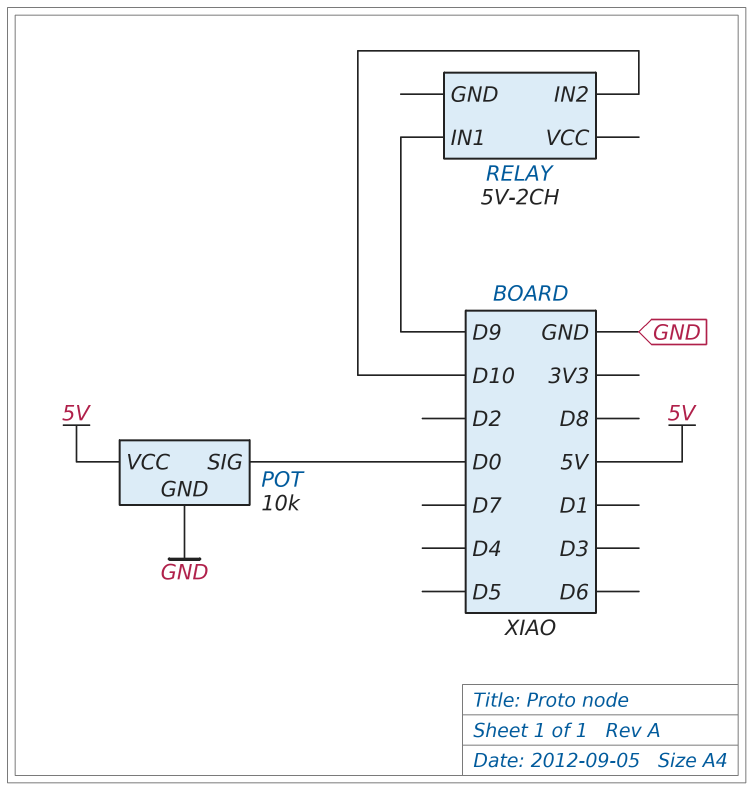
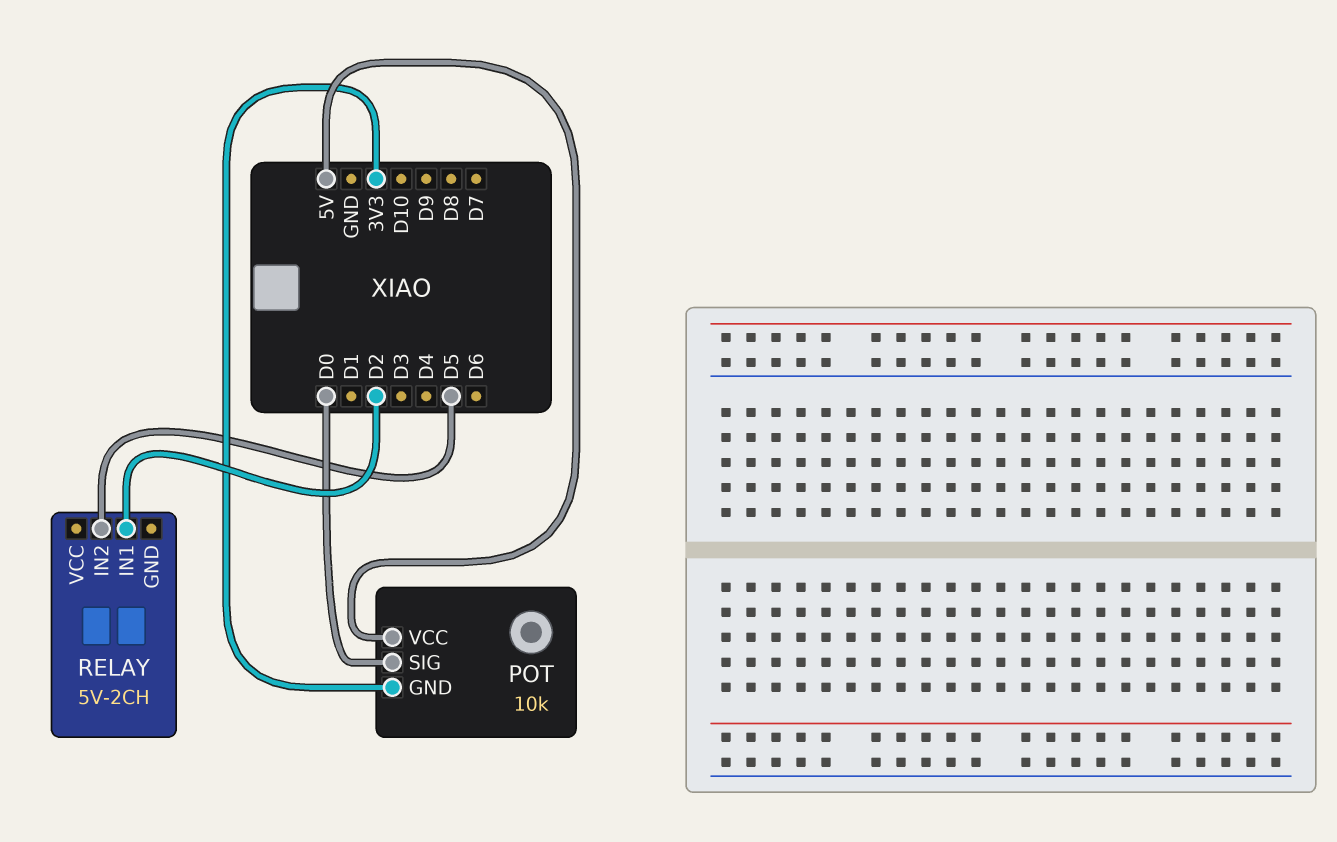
POT pin GND: GND -> 3V3
RELAY pin IN1: D9 -> D2
RELAY pin IN2: D10 -> D5

